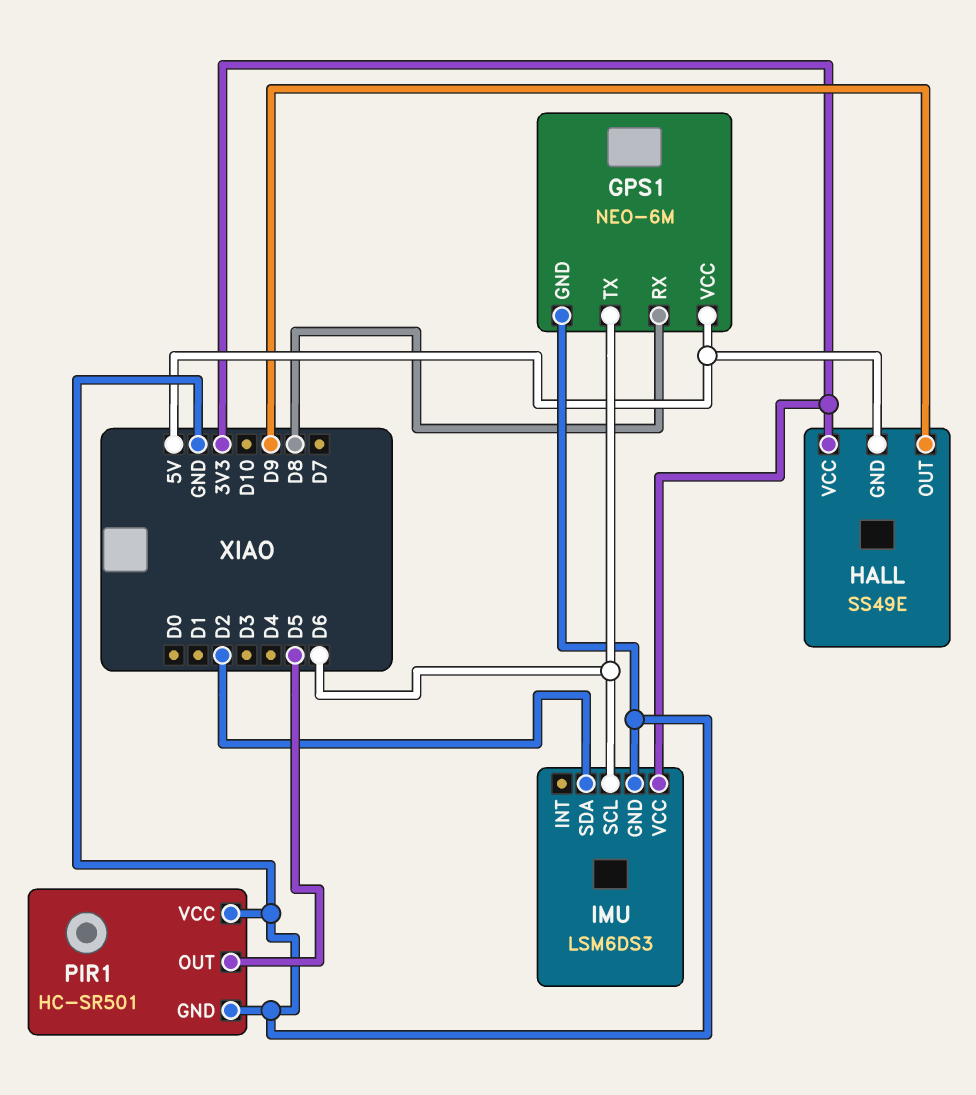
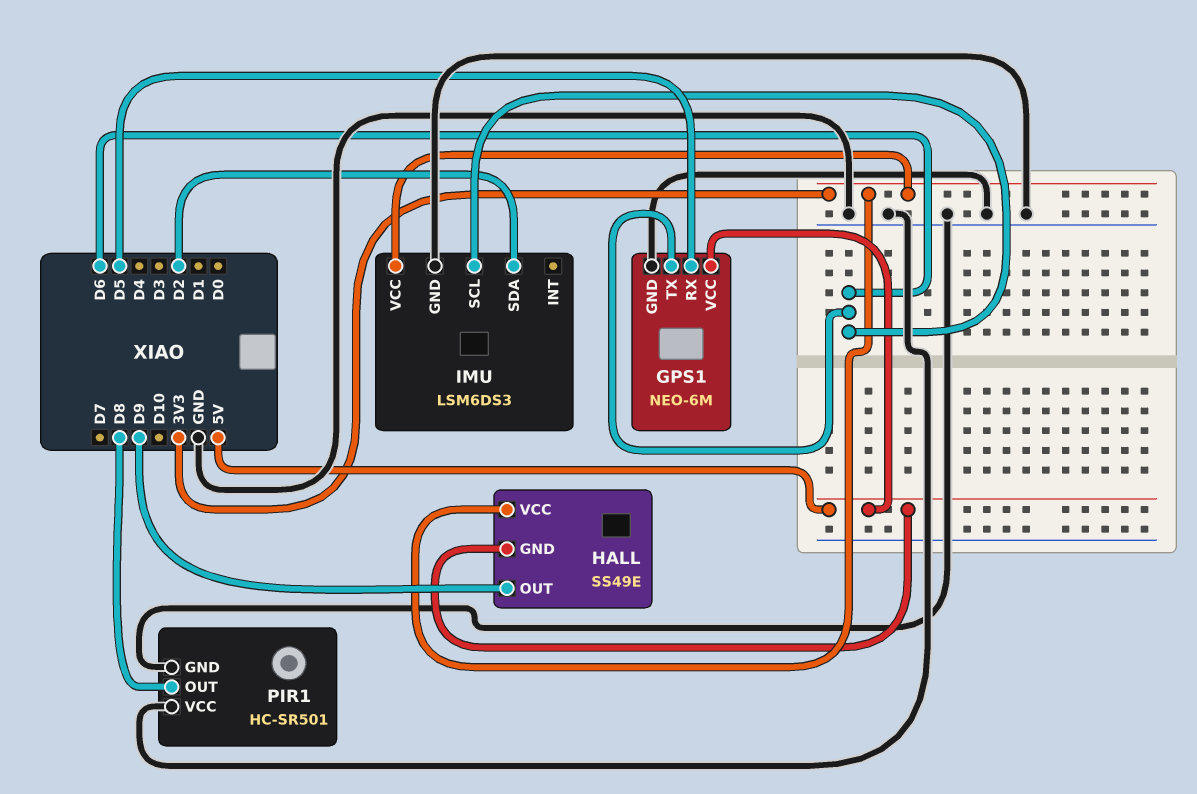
GPS1 pin RX: D8 -> D5
PIR1 pin OUT: D5 -> D8

